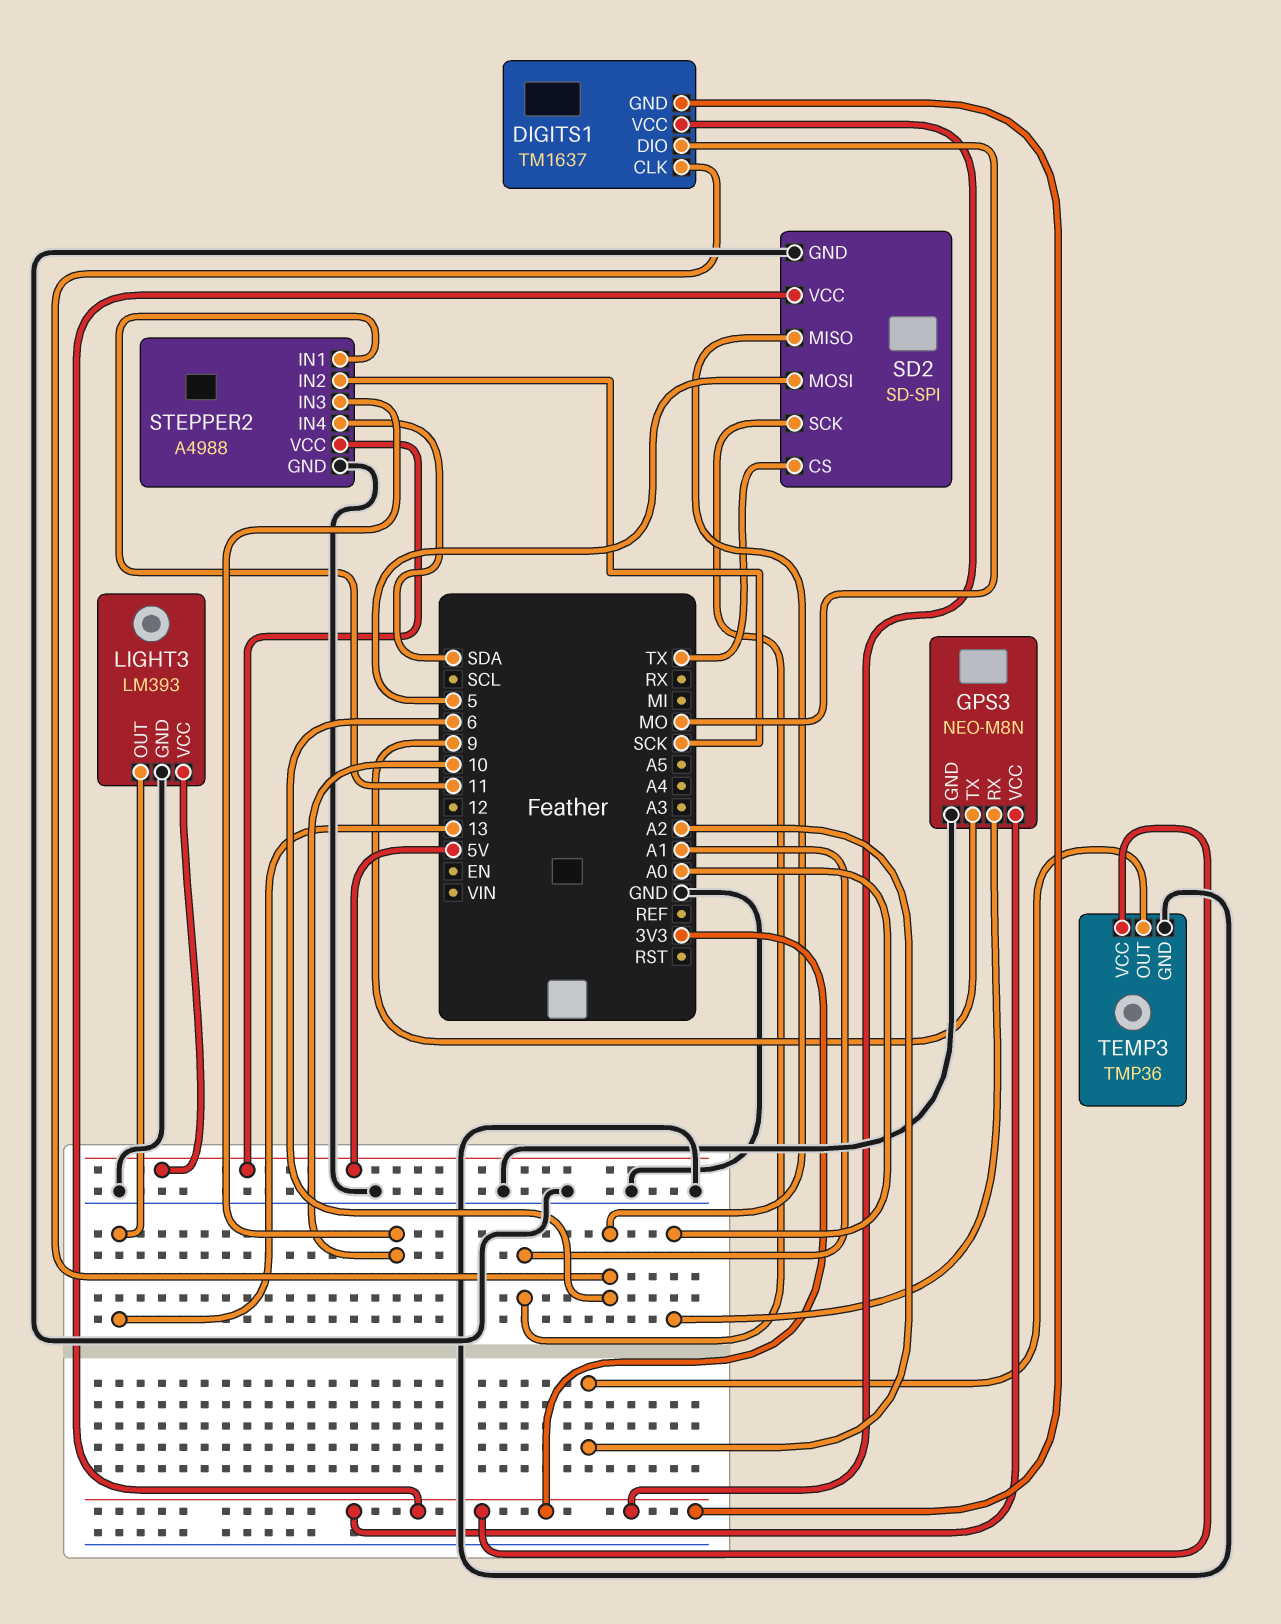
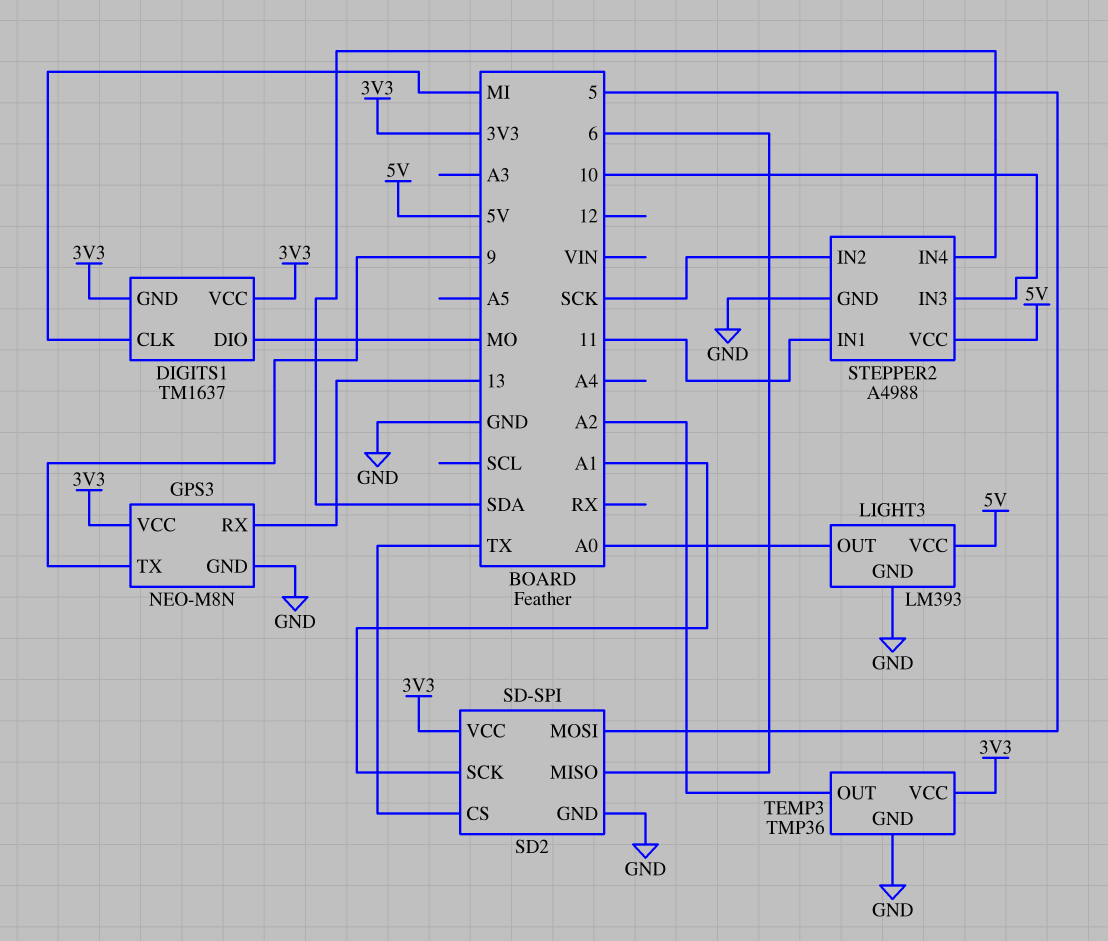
DIGITS1 pin CLK: 6 -> MI
GPS3 pin RX: A0 -> 13
LIGHT3 pin OUT: 13 -> A0

